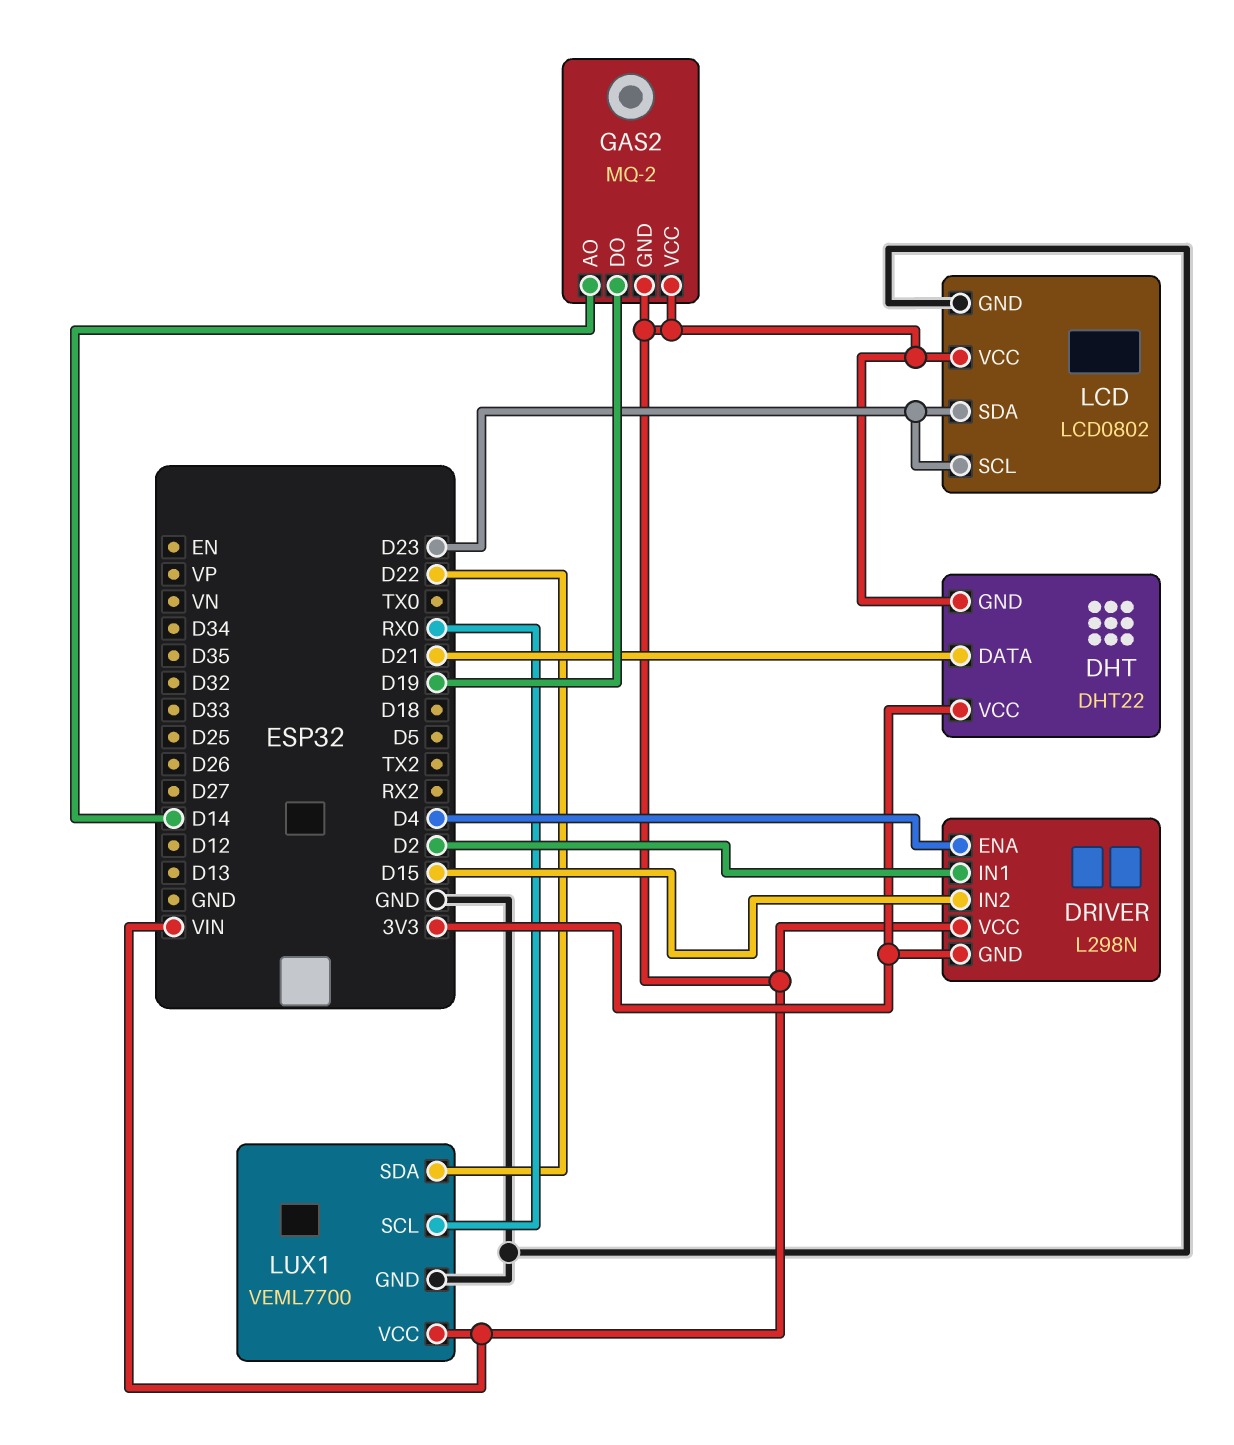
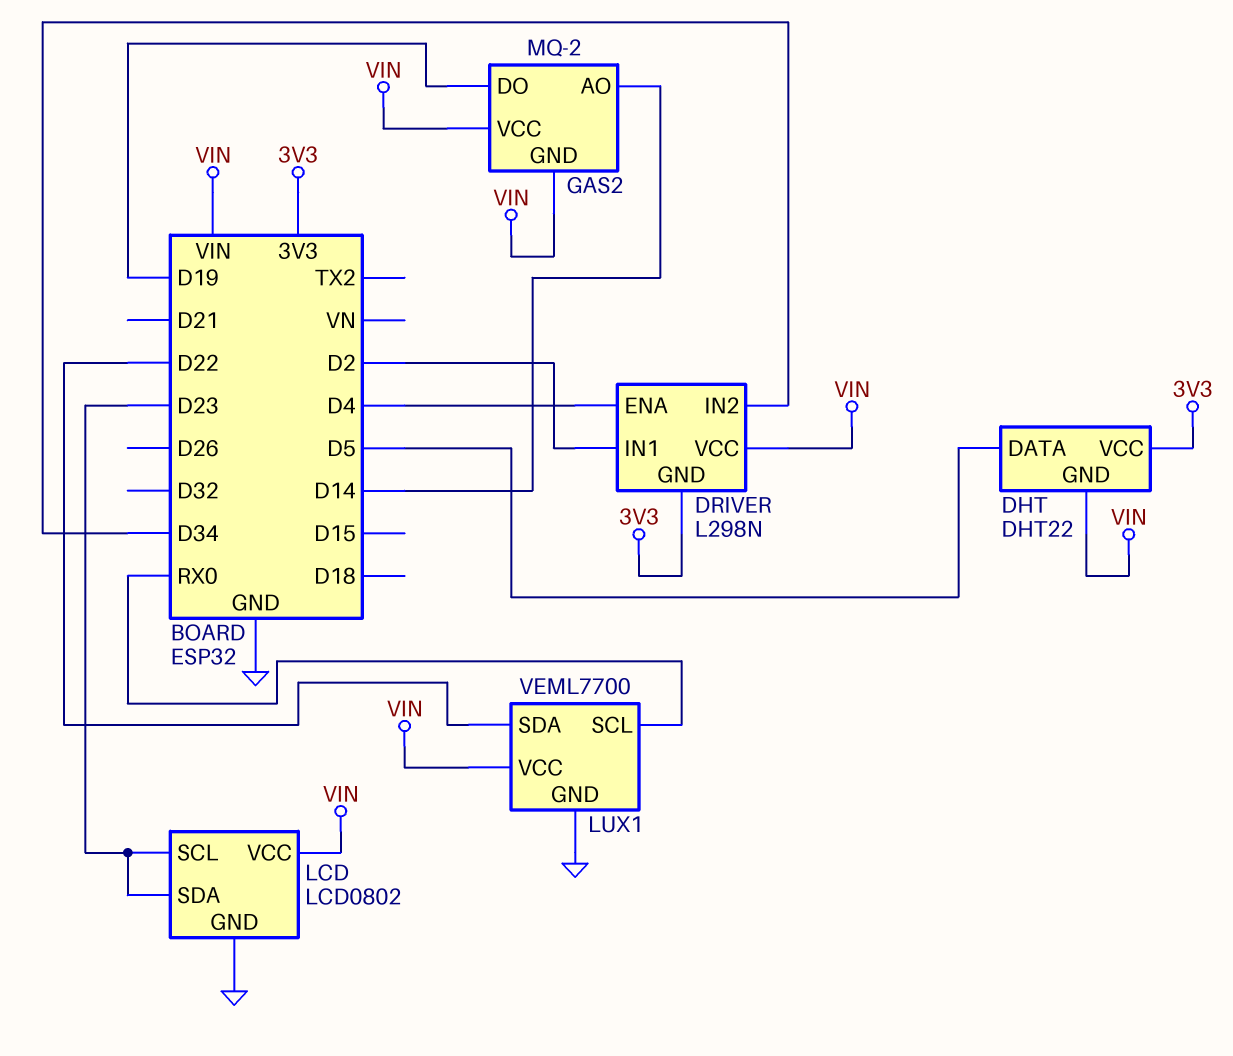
DHT pin DATA: D21 -> D5
DRIVER pin IN2: D15 -> D34

